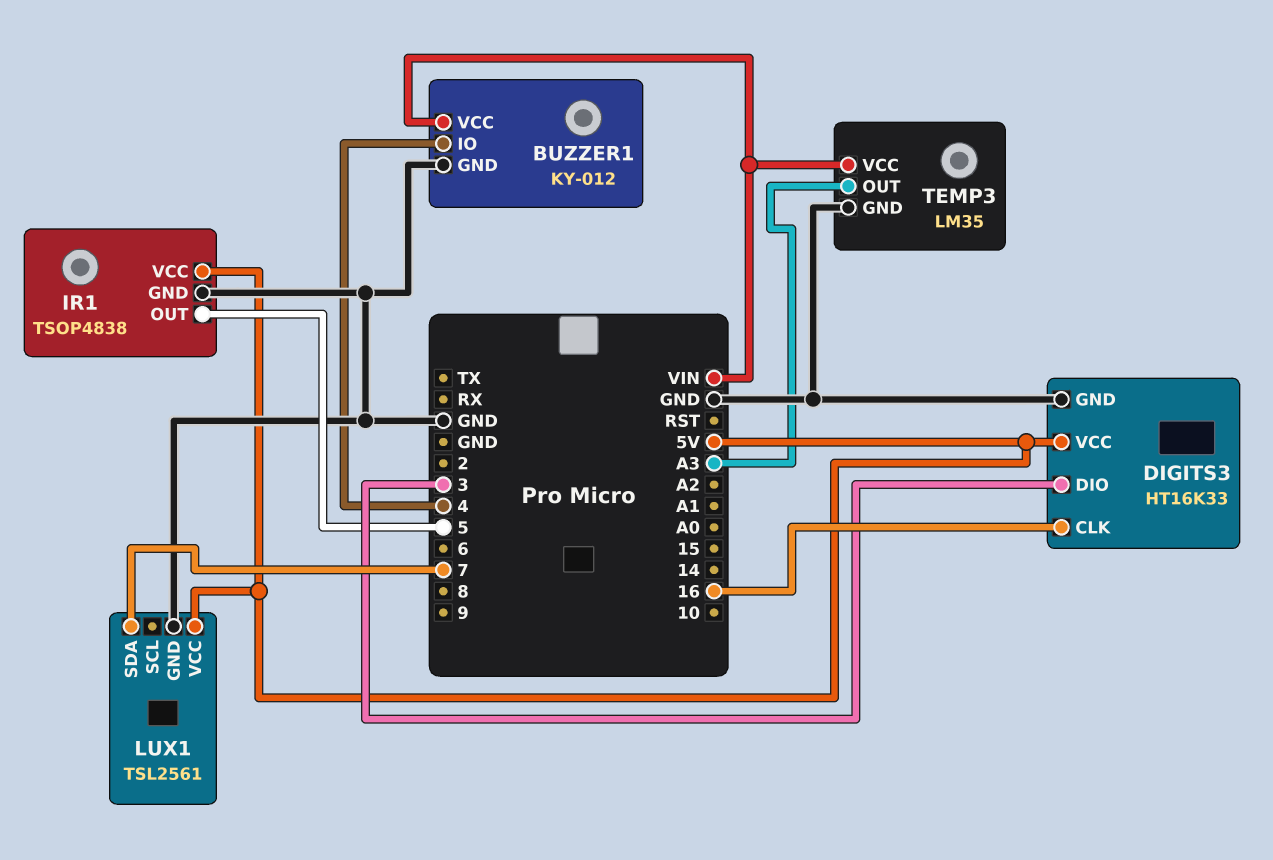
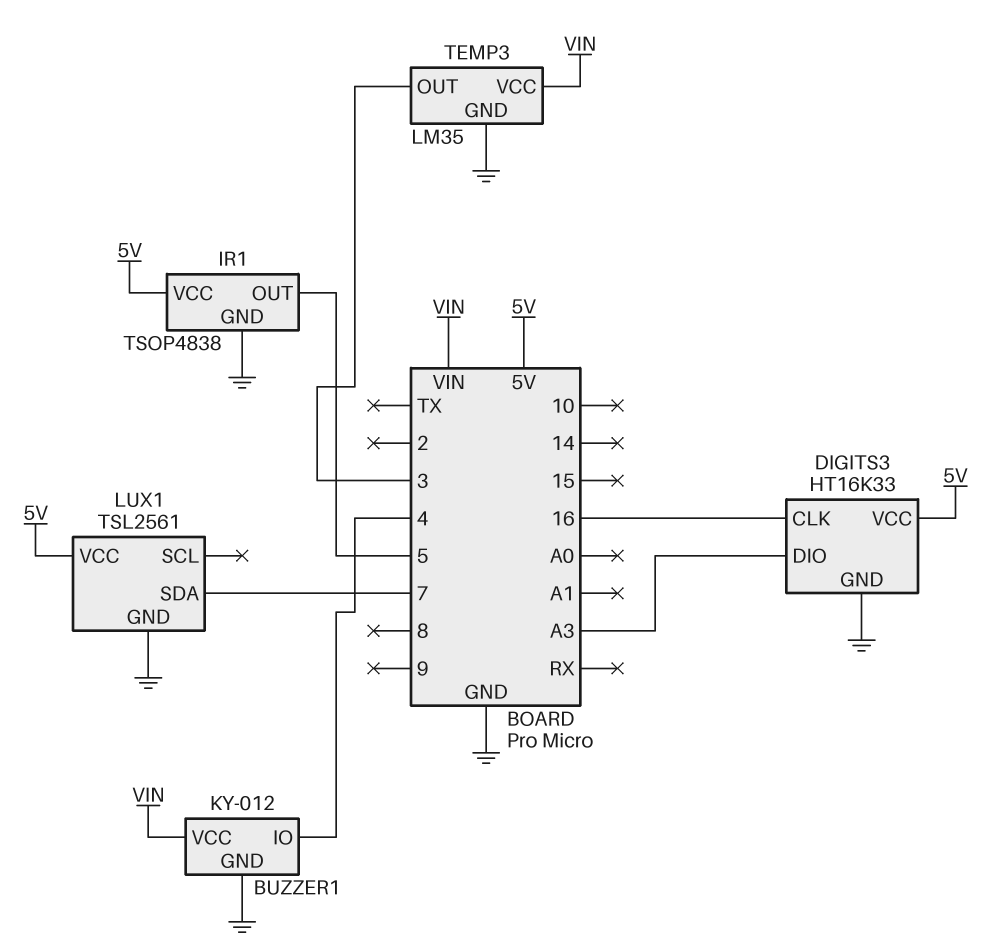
DIGITS3 pin DIO: 3 -> A3
TEMP3 pin OUT: A3 -> 3

